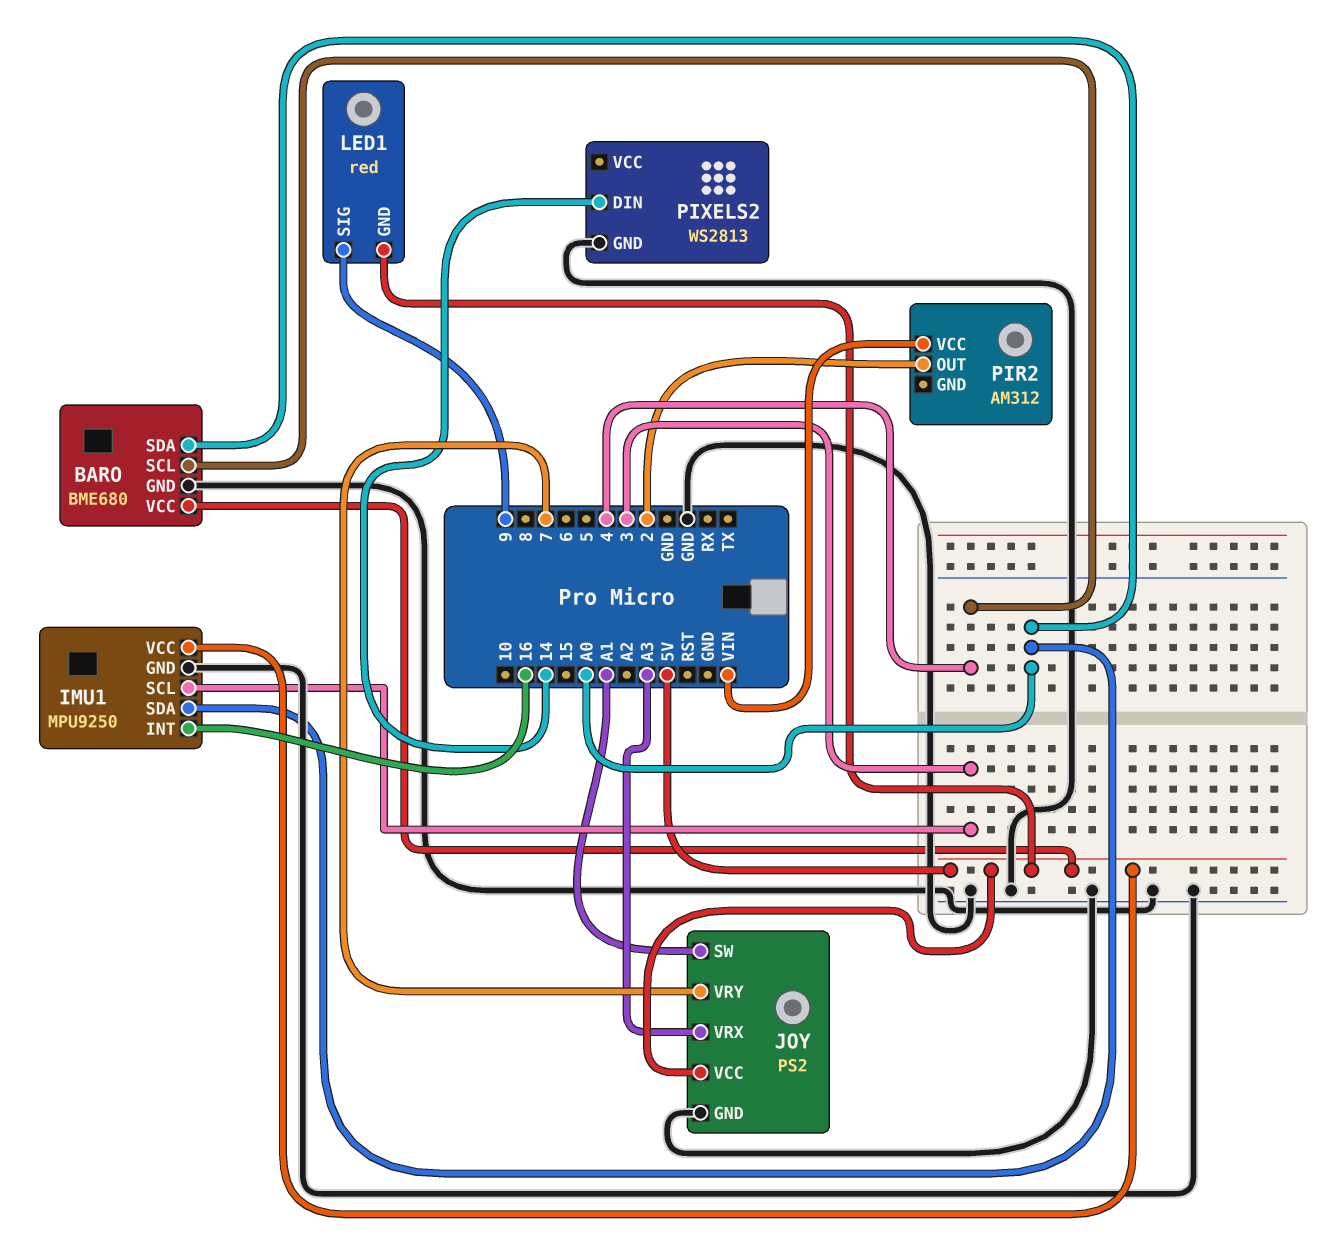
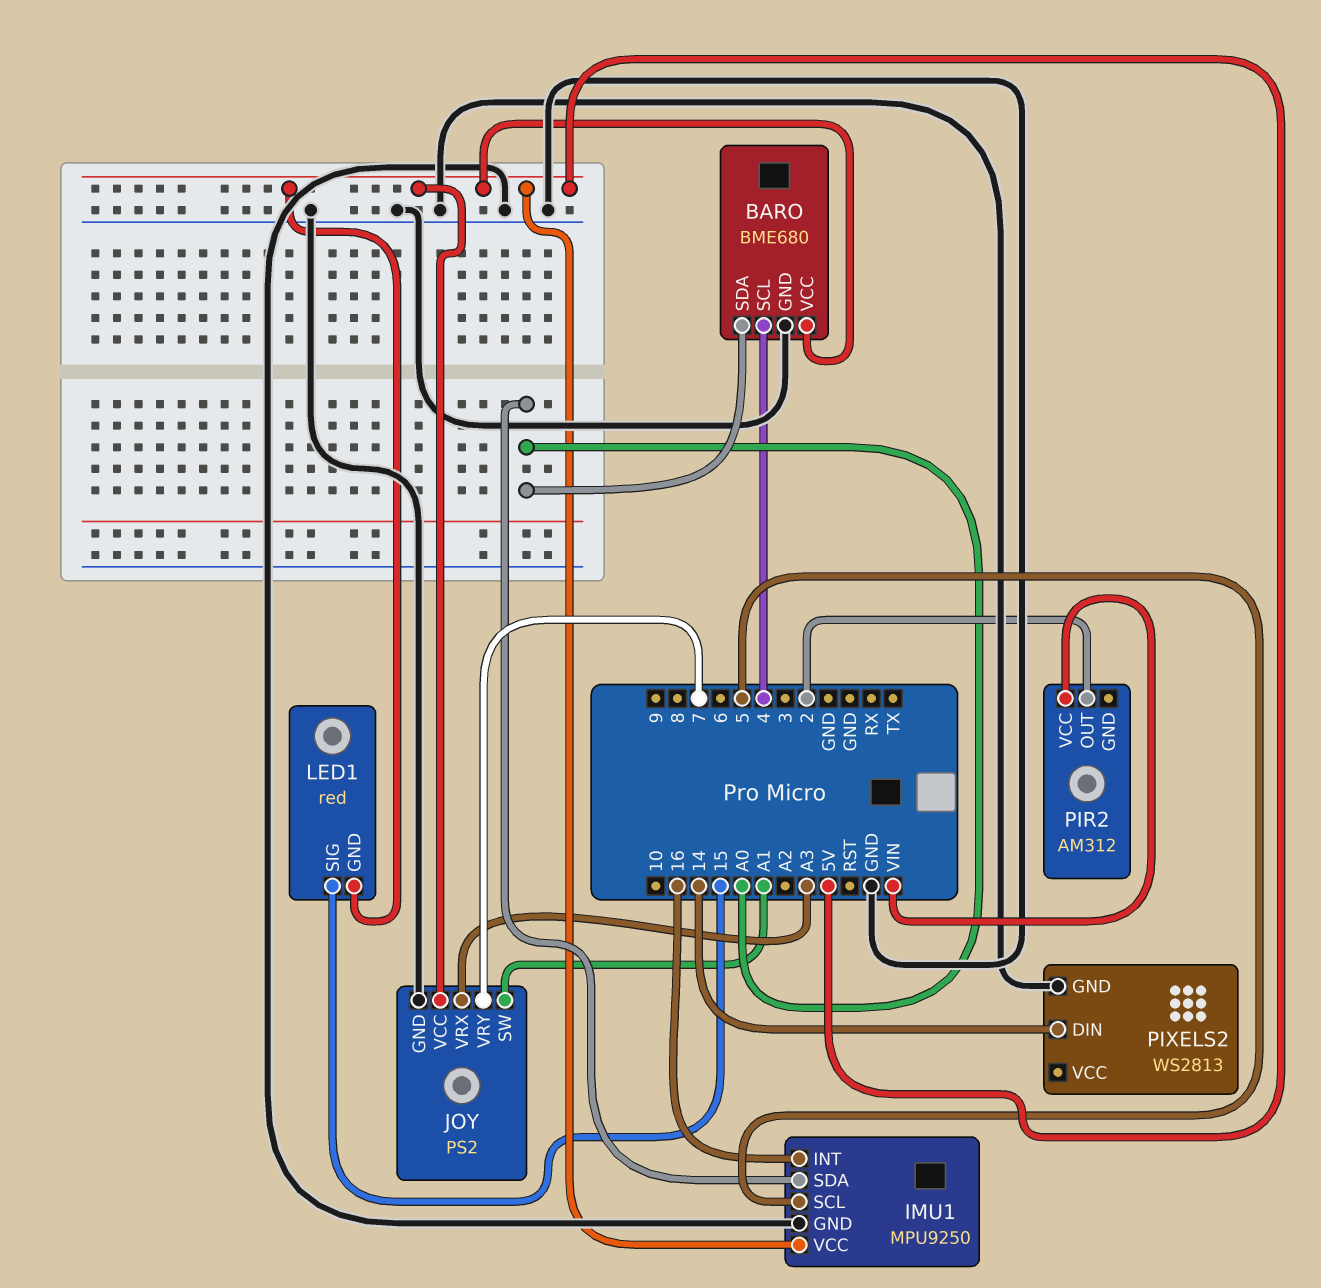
IMU1 pin SCL: 3 -> 5
LED1 pin SIG: 9 -> 15

